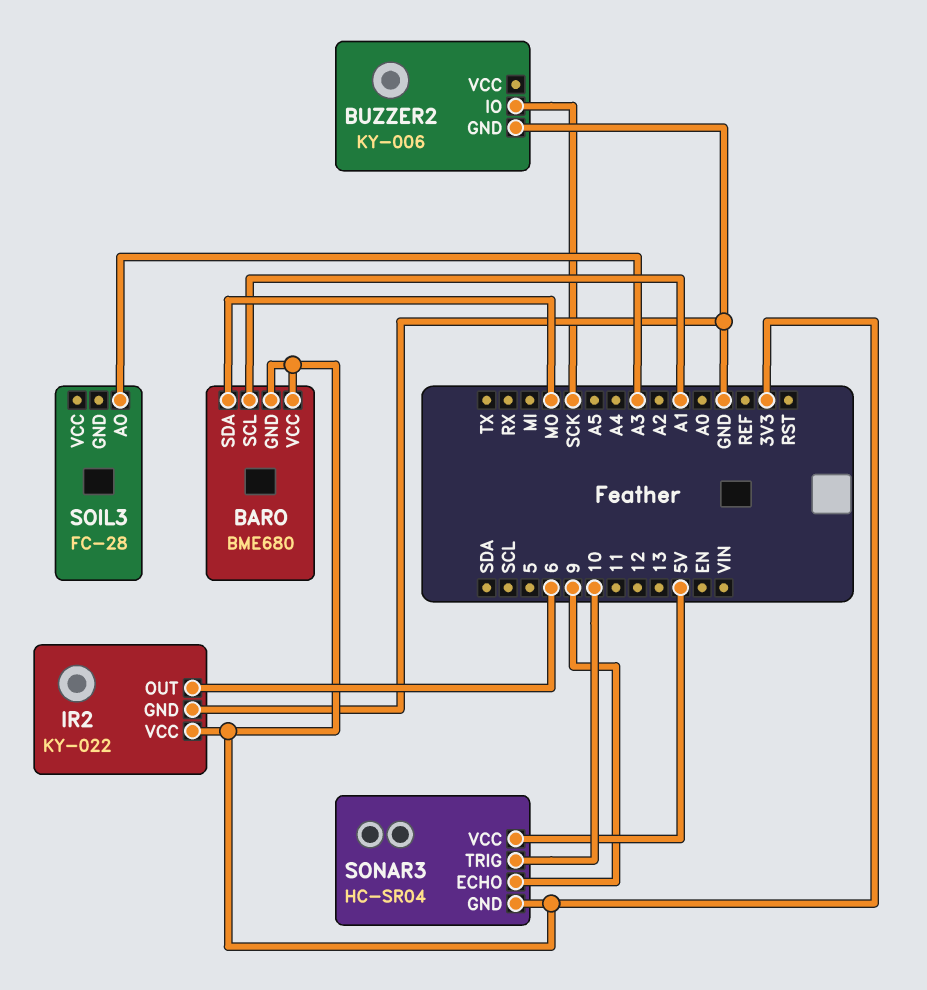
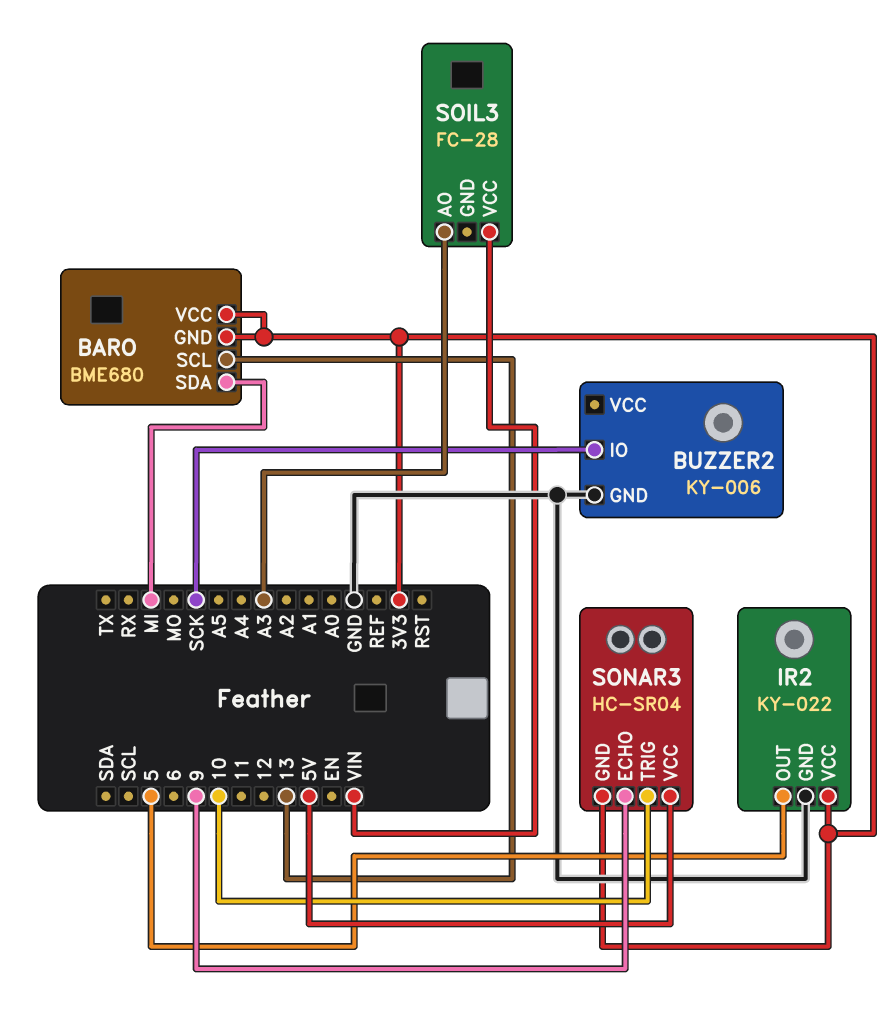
BARO pin SCL: A1 -> 13
BARO pin SDA: MO -> MI
IR2 pin OUT: 6 -> 5
SOIL3 pin VCC: none -> VIN

